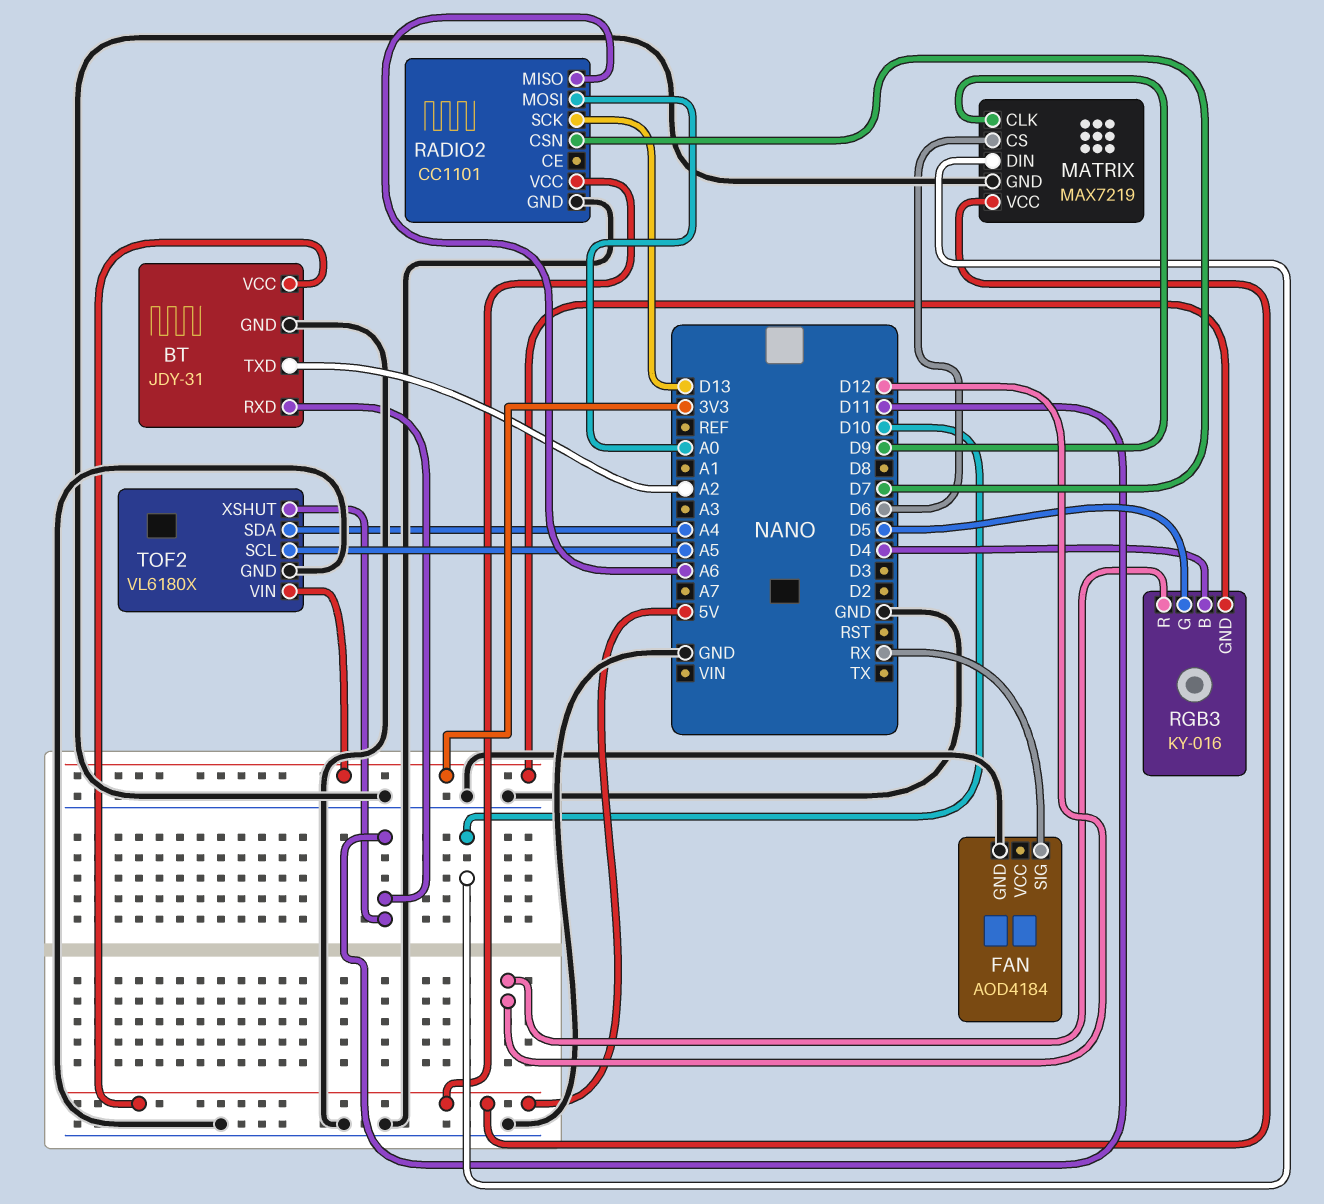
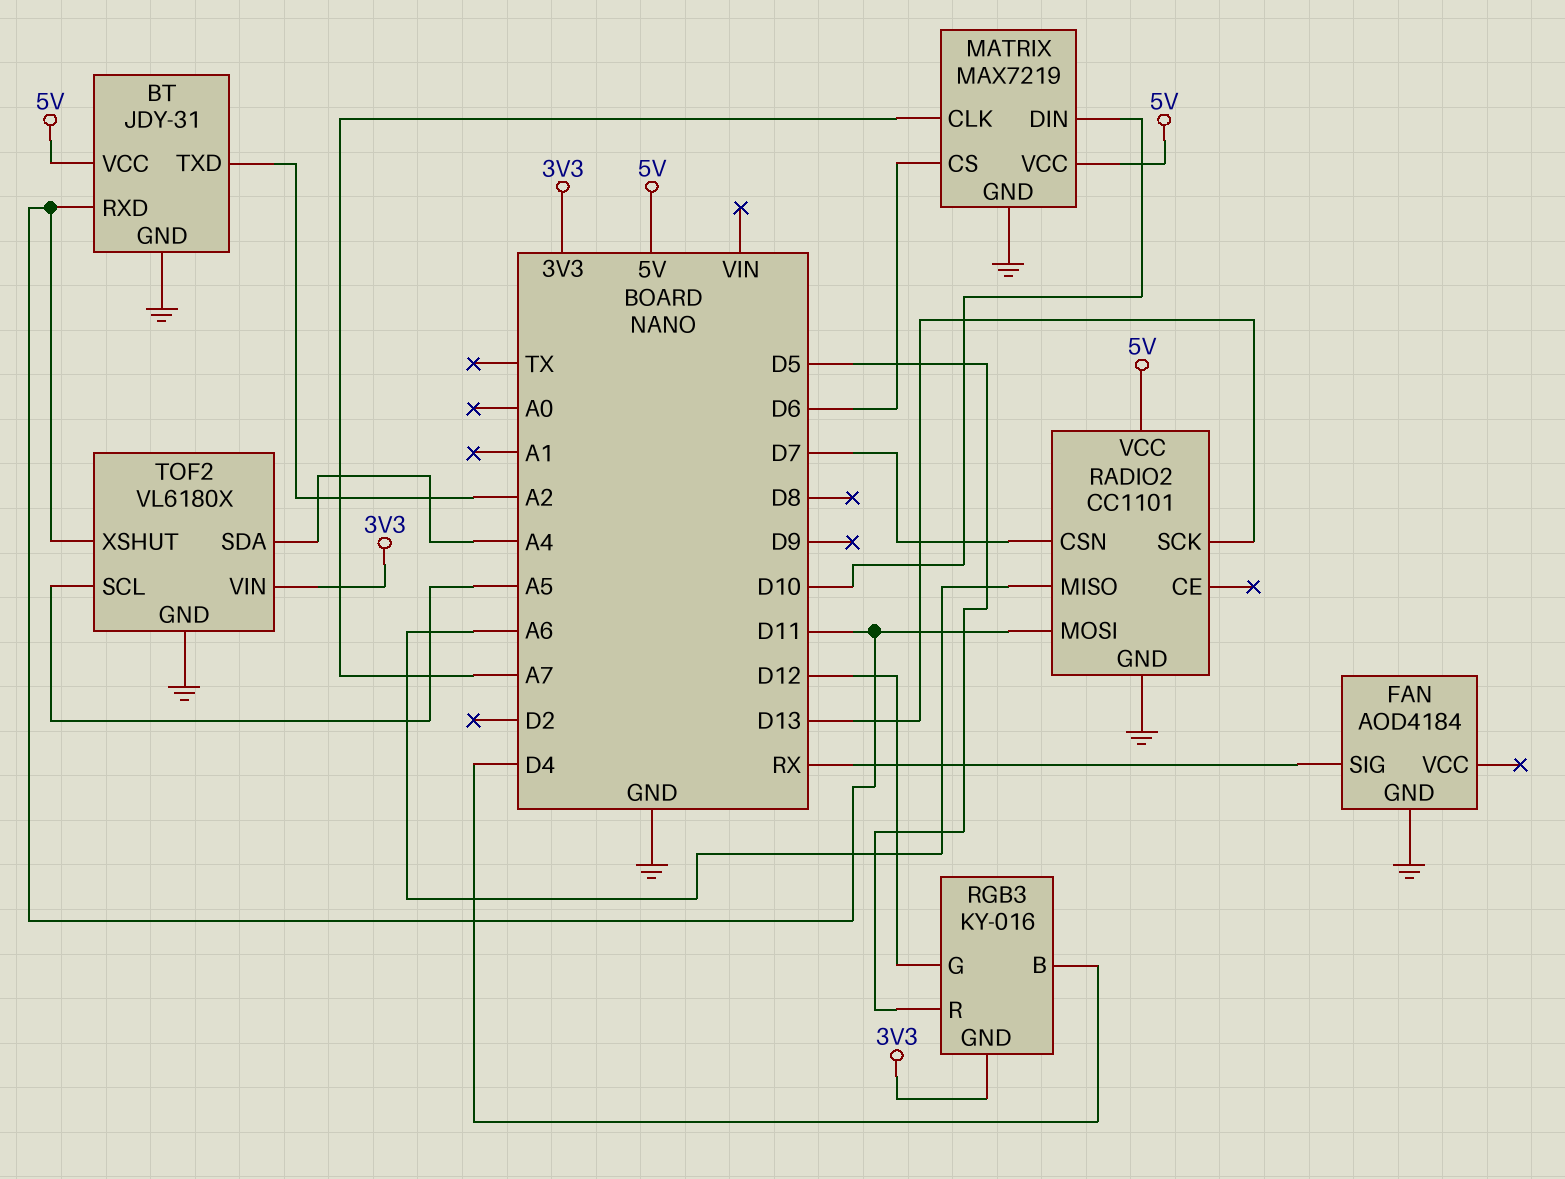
MATRIX pin CLK: D9 -> A7
RADIO2 pin MOSI: A0 -> D11
RGB3 pin G: D5 -> D12
RGB3 pin R: D12 -> D5

